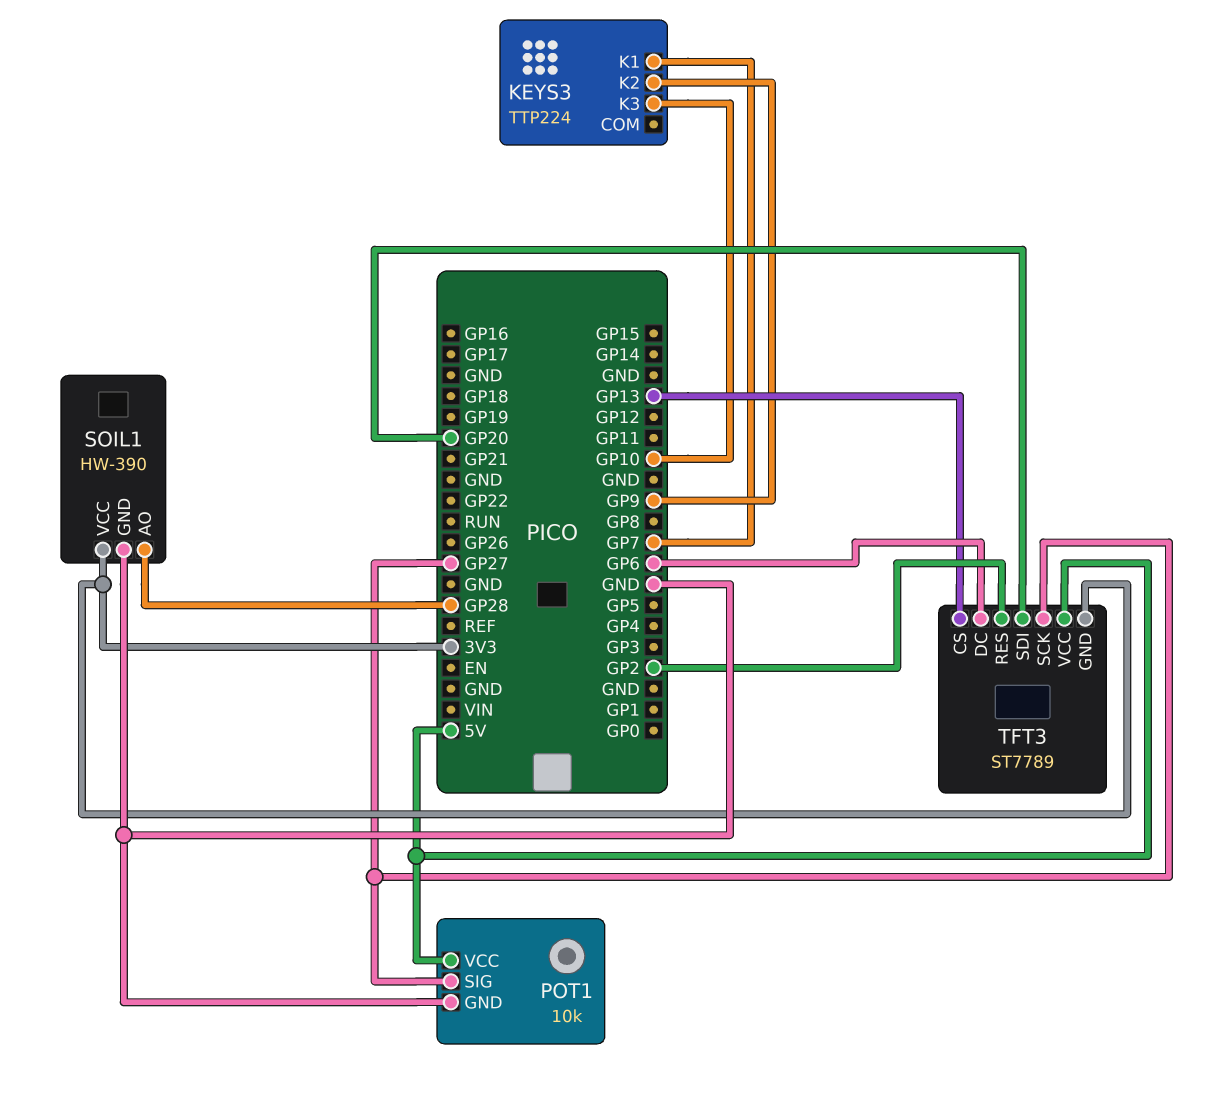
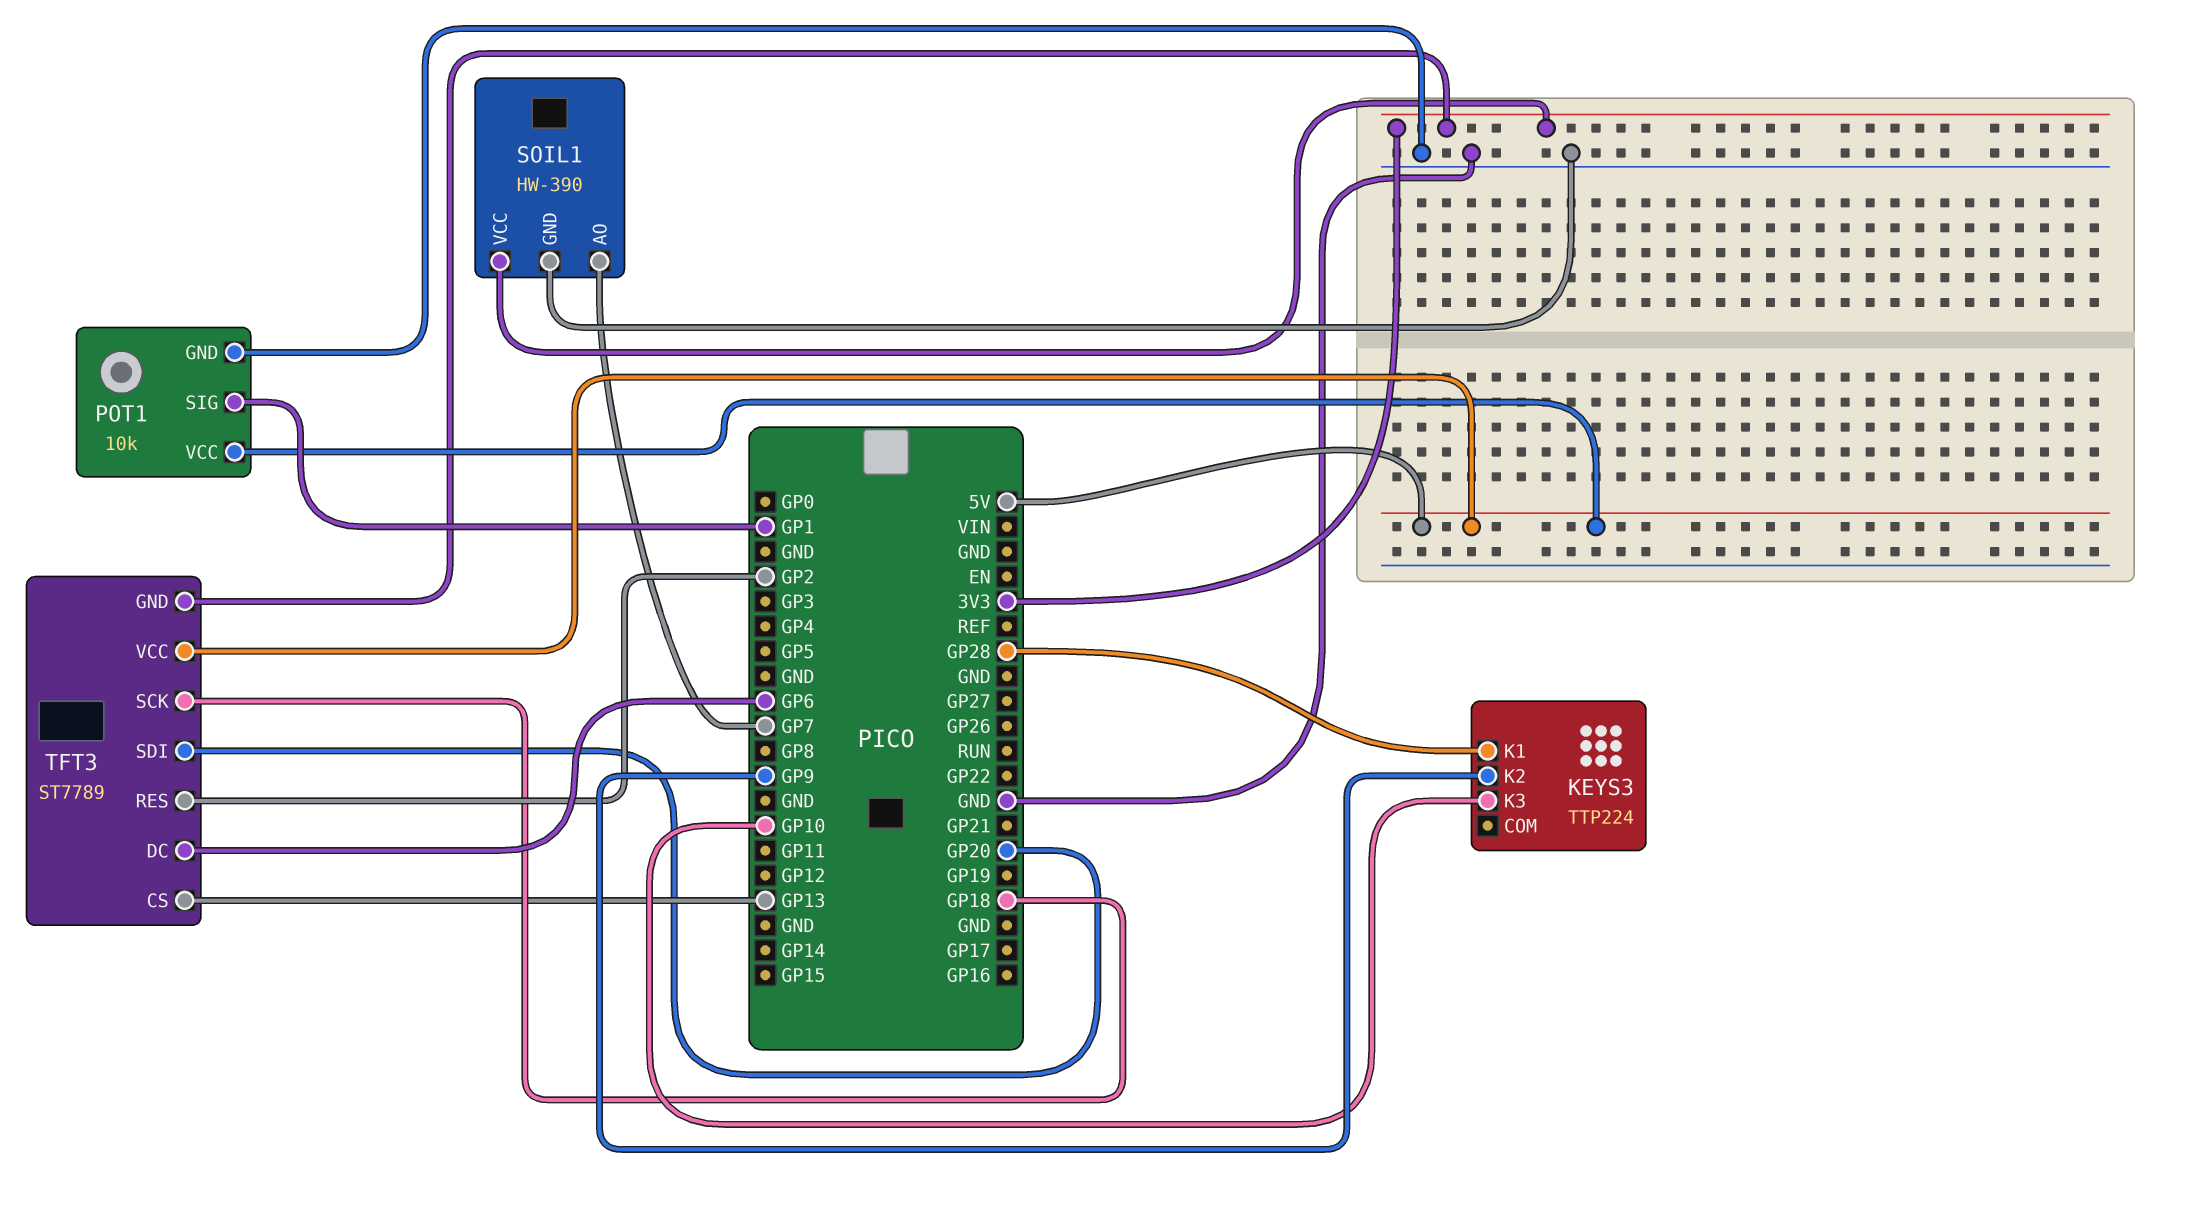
KEYS3 pin K1: GP7 -> GP28
POT1 pin SIG: GP27 -> GP1
SOIL1 pin AO: GP28 -> GP7
TFT3 pin SCK: GP27 -> GP18

